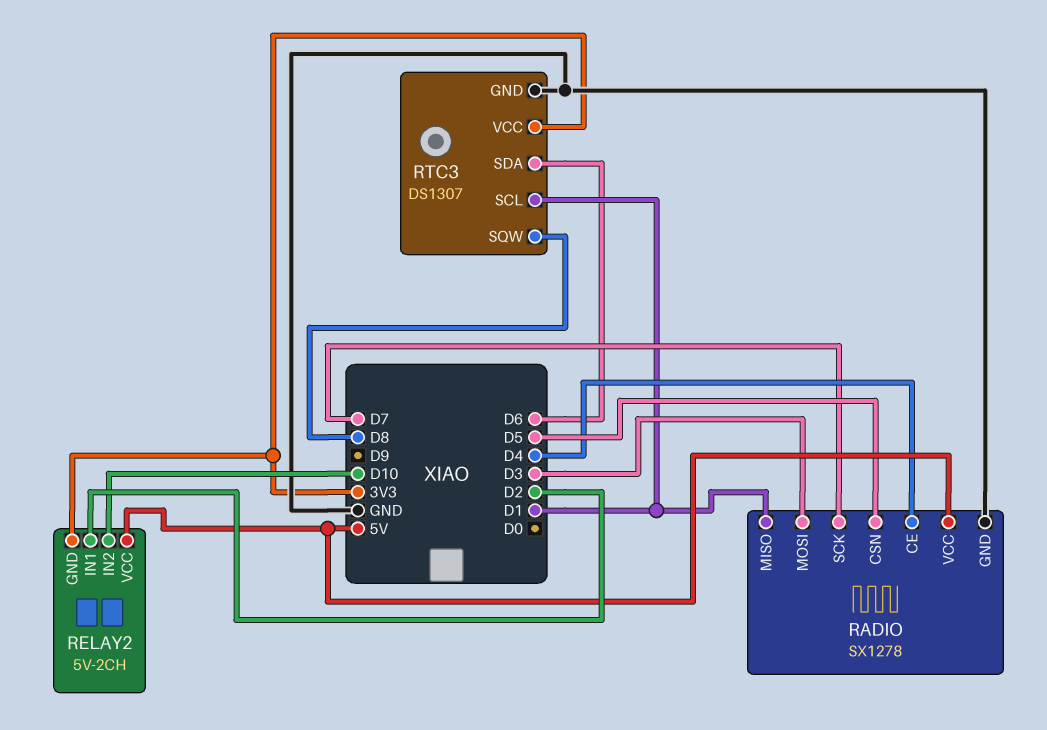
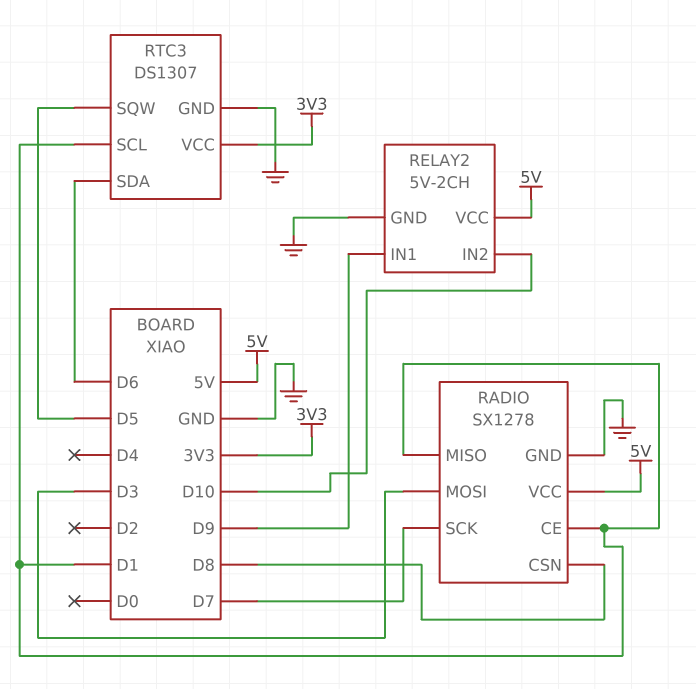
RADIO pin CE: D4 -> D1
RADIO pin CSN: D5 -> D8
RELAY2 pin GND: 3V3 -> GND
RELAY2 pin IN1: D2 -> D9
RTC3 pin SQW: D8 -> D5

